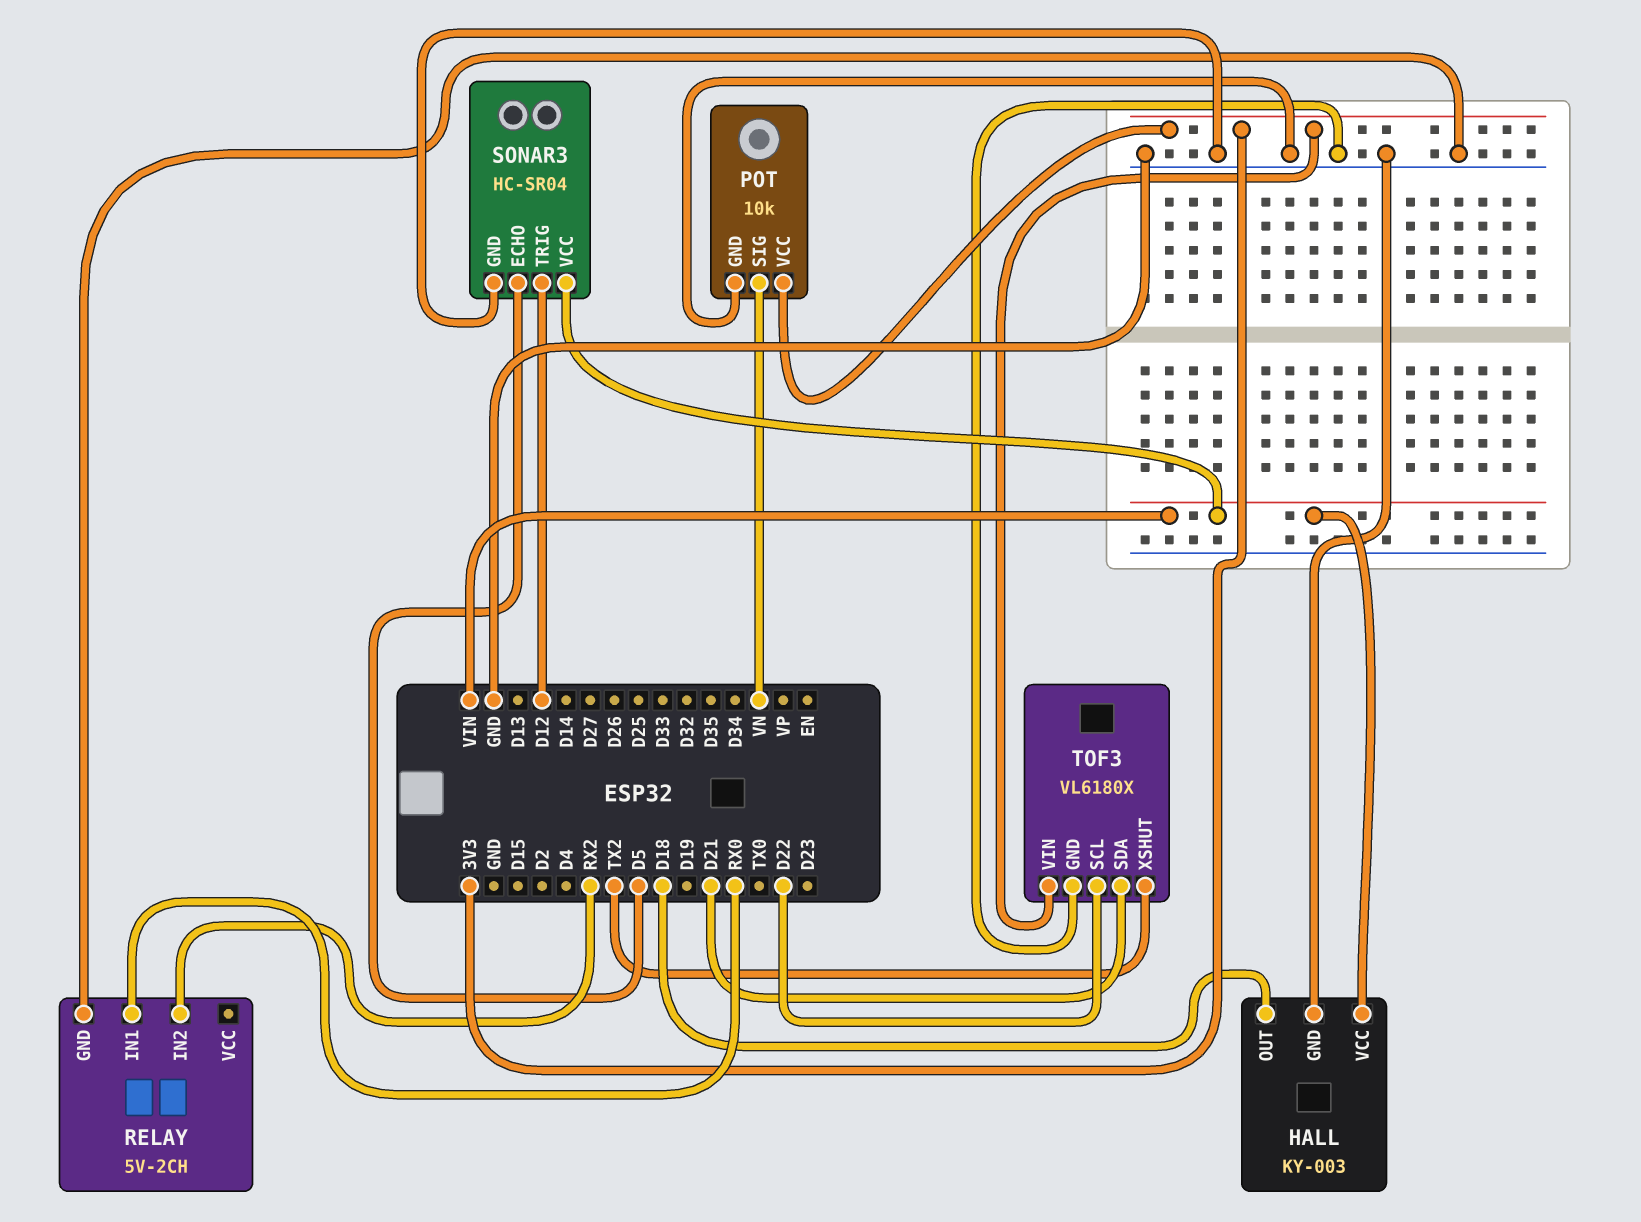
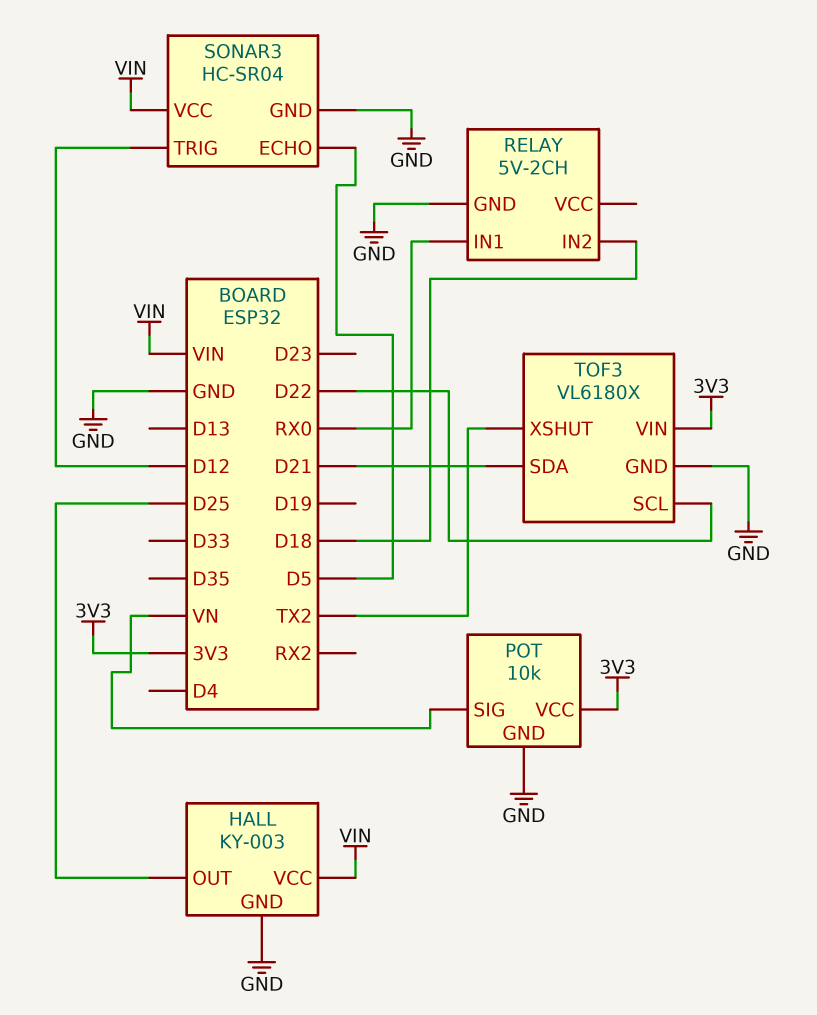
HALL pin OUT: D18 -> D25
RELAY pin IN2: RX2 -> D18

